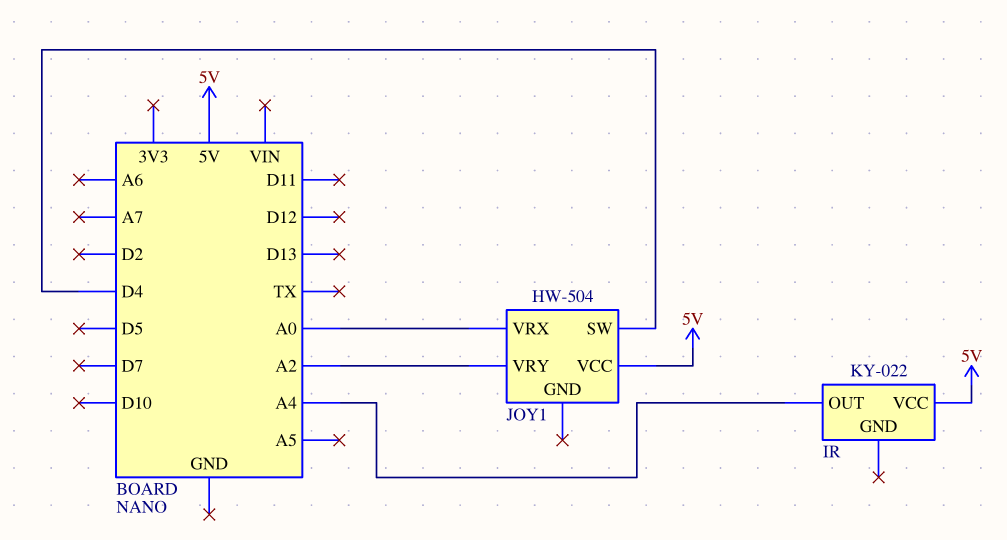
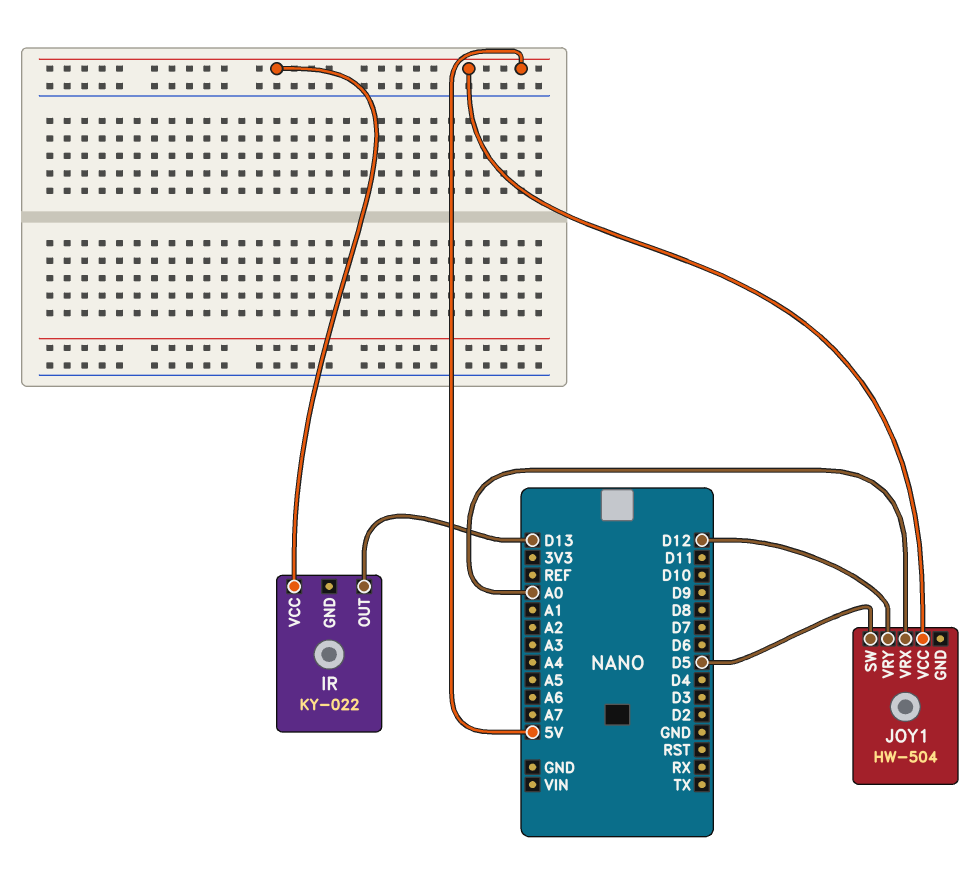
IR pin OUT: A4 -> D13
JOY1 pin SW: D4 -> D5
JOY1 pin VRY: A2 -> D12

